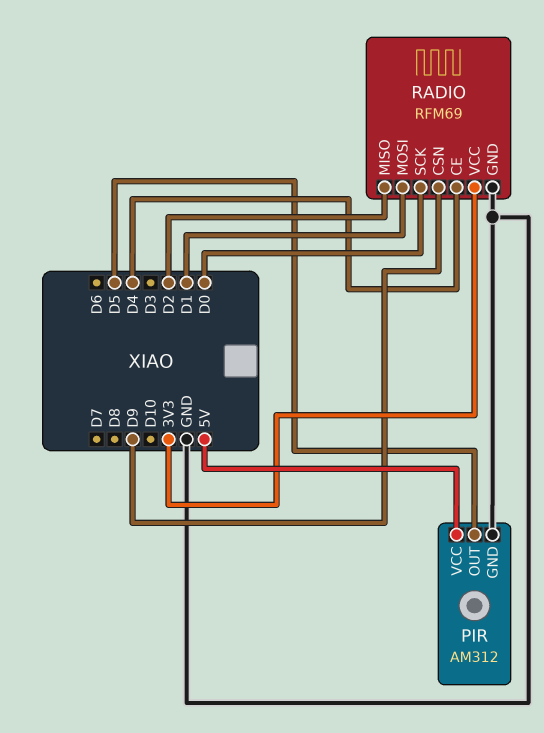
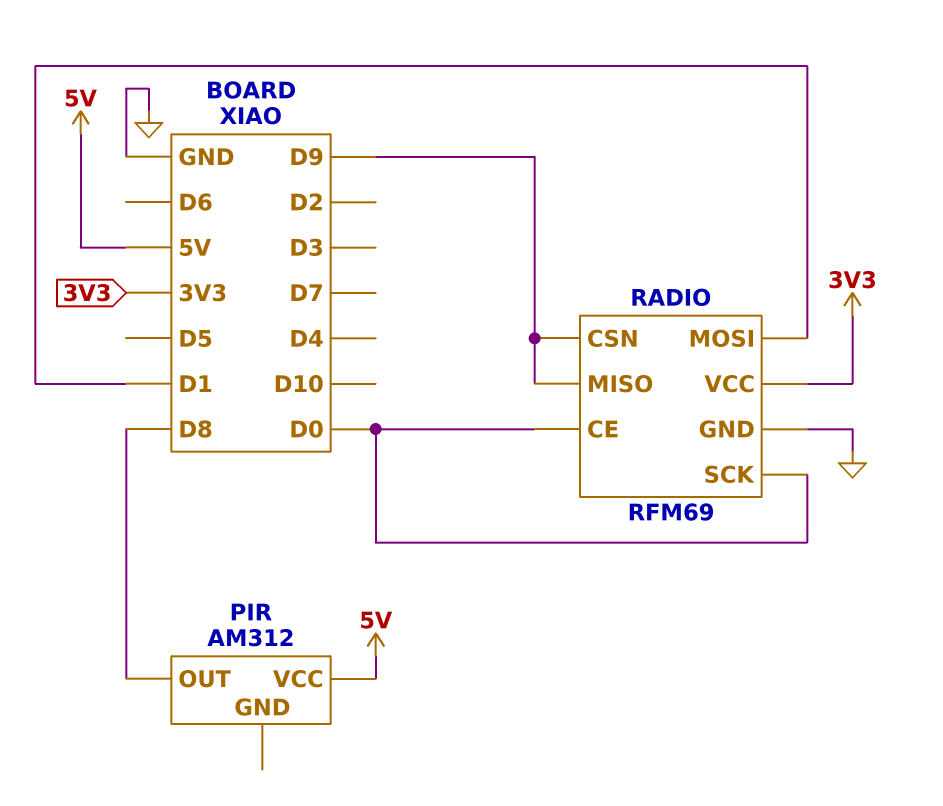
PIR pin GND: GND -> none
PIR pin OUT: D5 -> D8
RADIO pin CE: D4 -> D0
RADIO pin MISO: D2 -> D9

